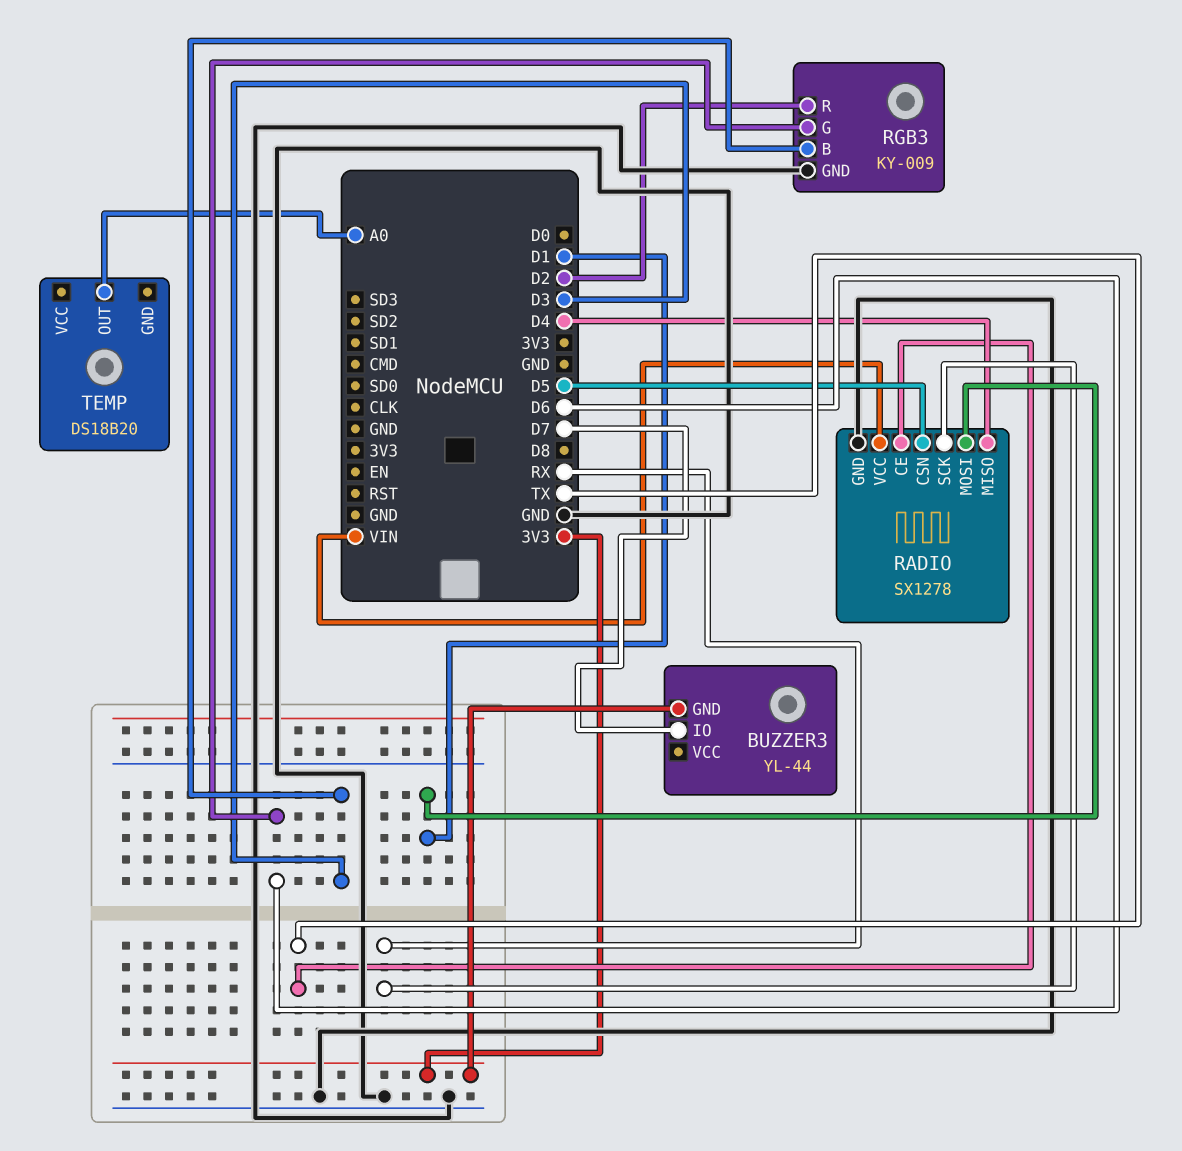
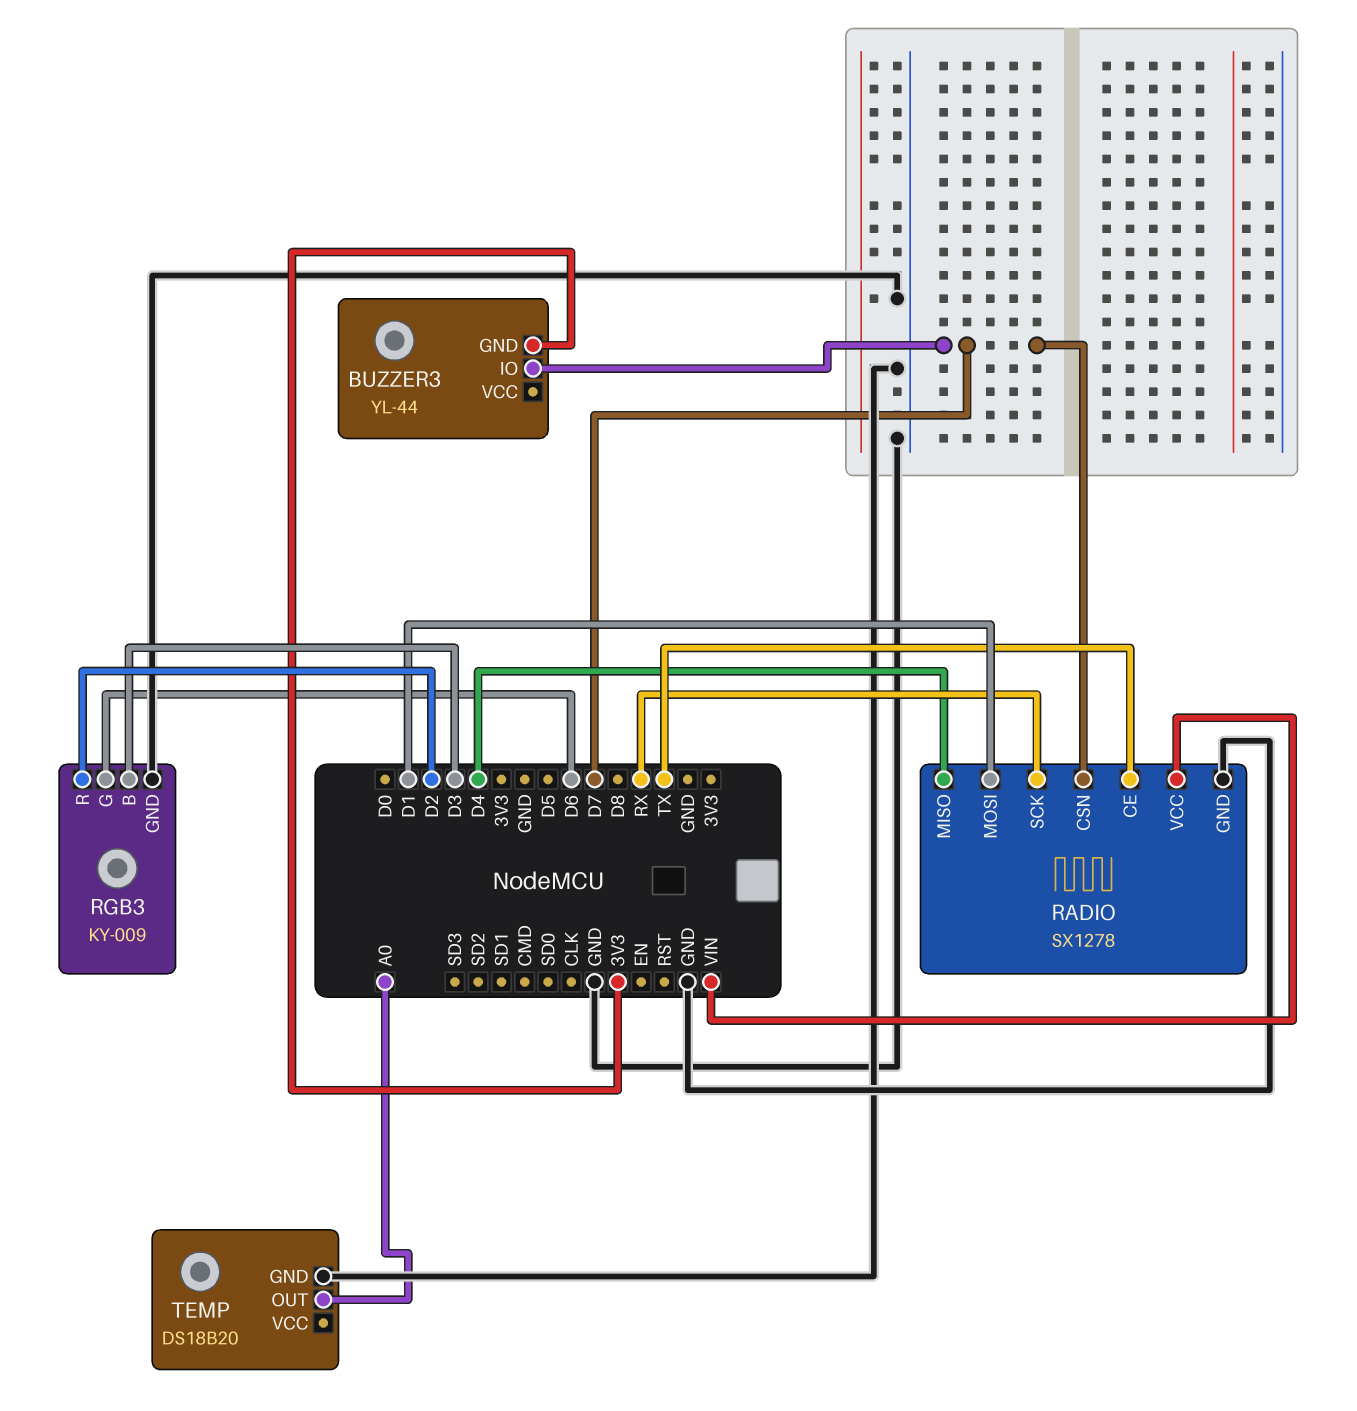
RADIO pin CSN: D5 -> D7
TEMP pin GND: none -> GND

